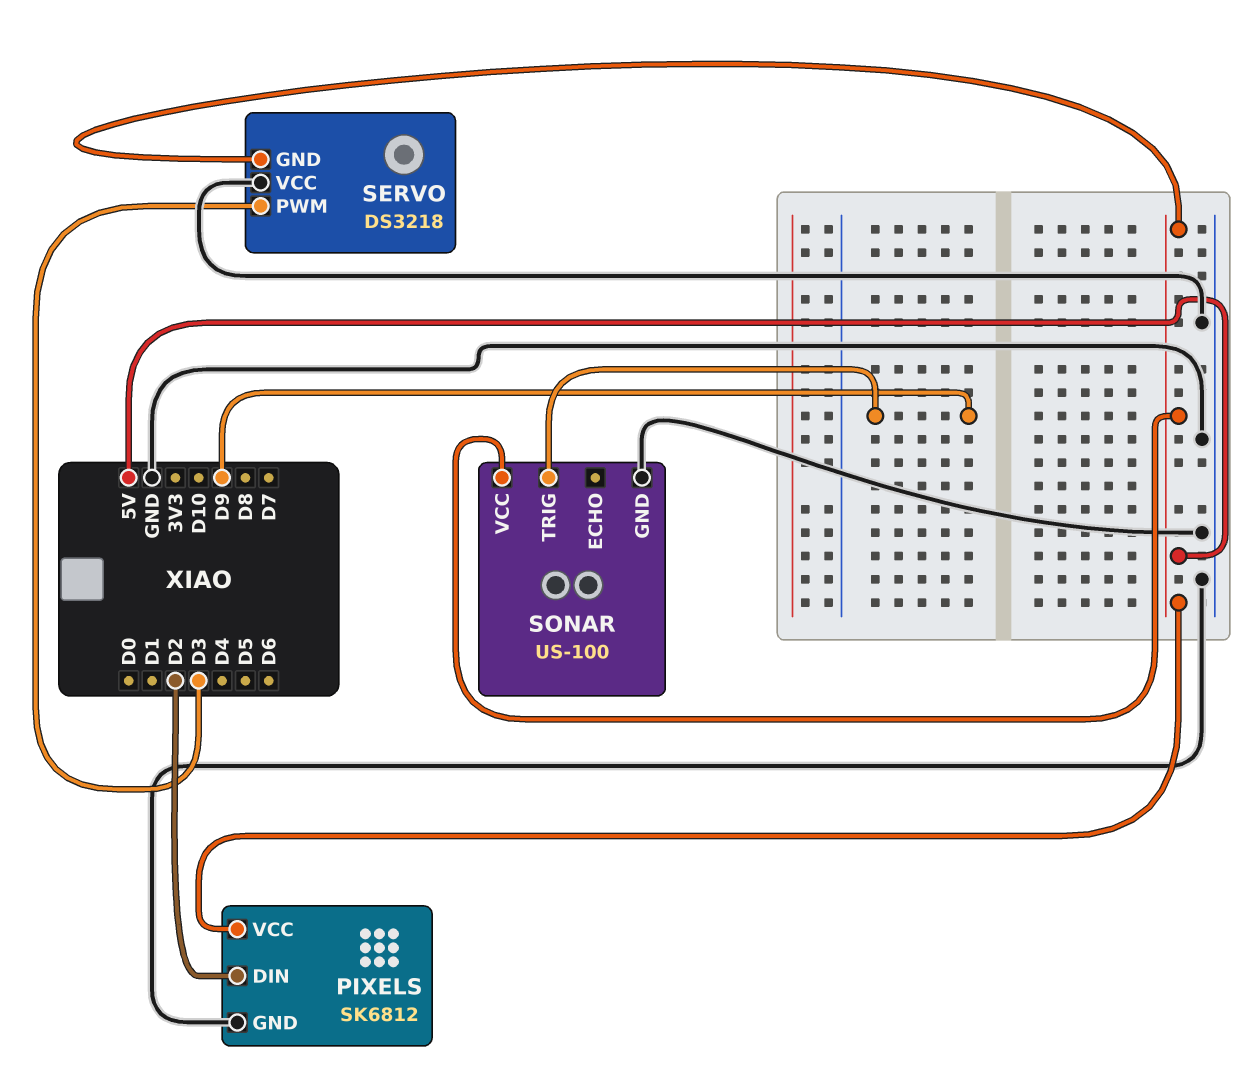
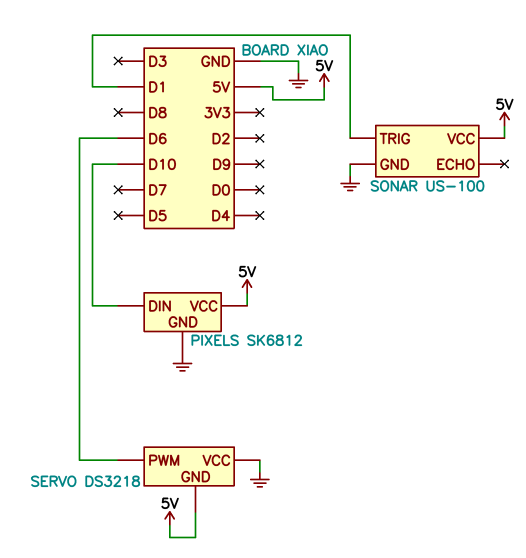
PIXELS pin DIN: D2 -> D10
SERVO pin PWM: D3 -> D6
SONAR pin TRIG: D9 -> D1

